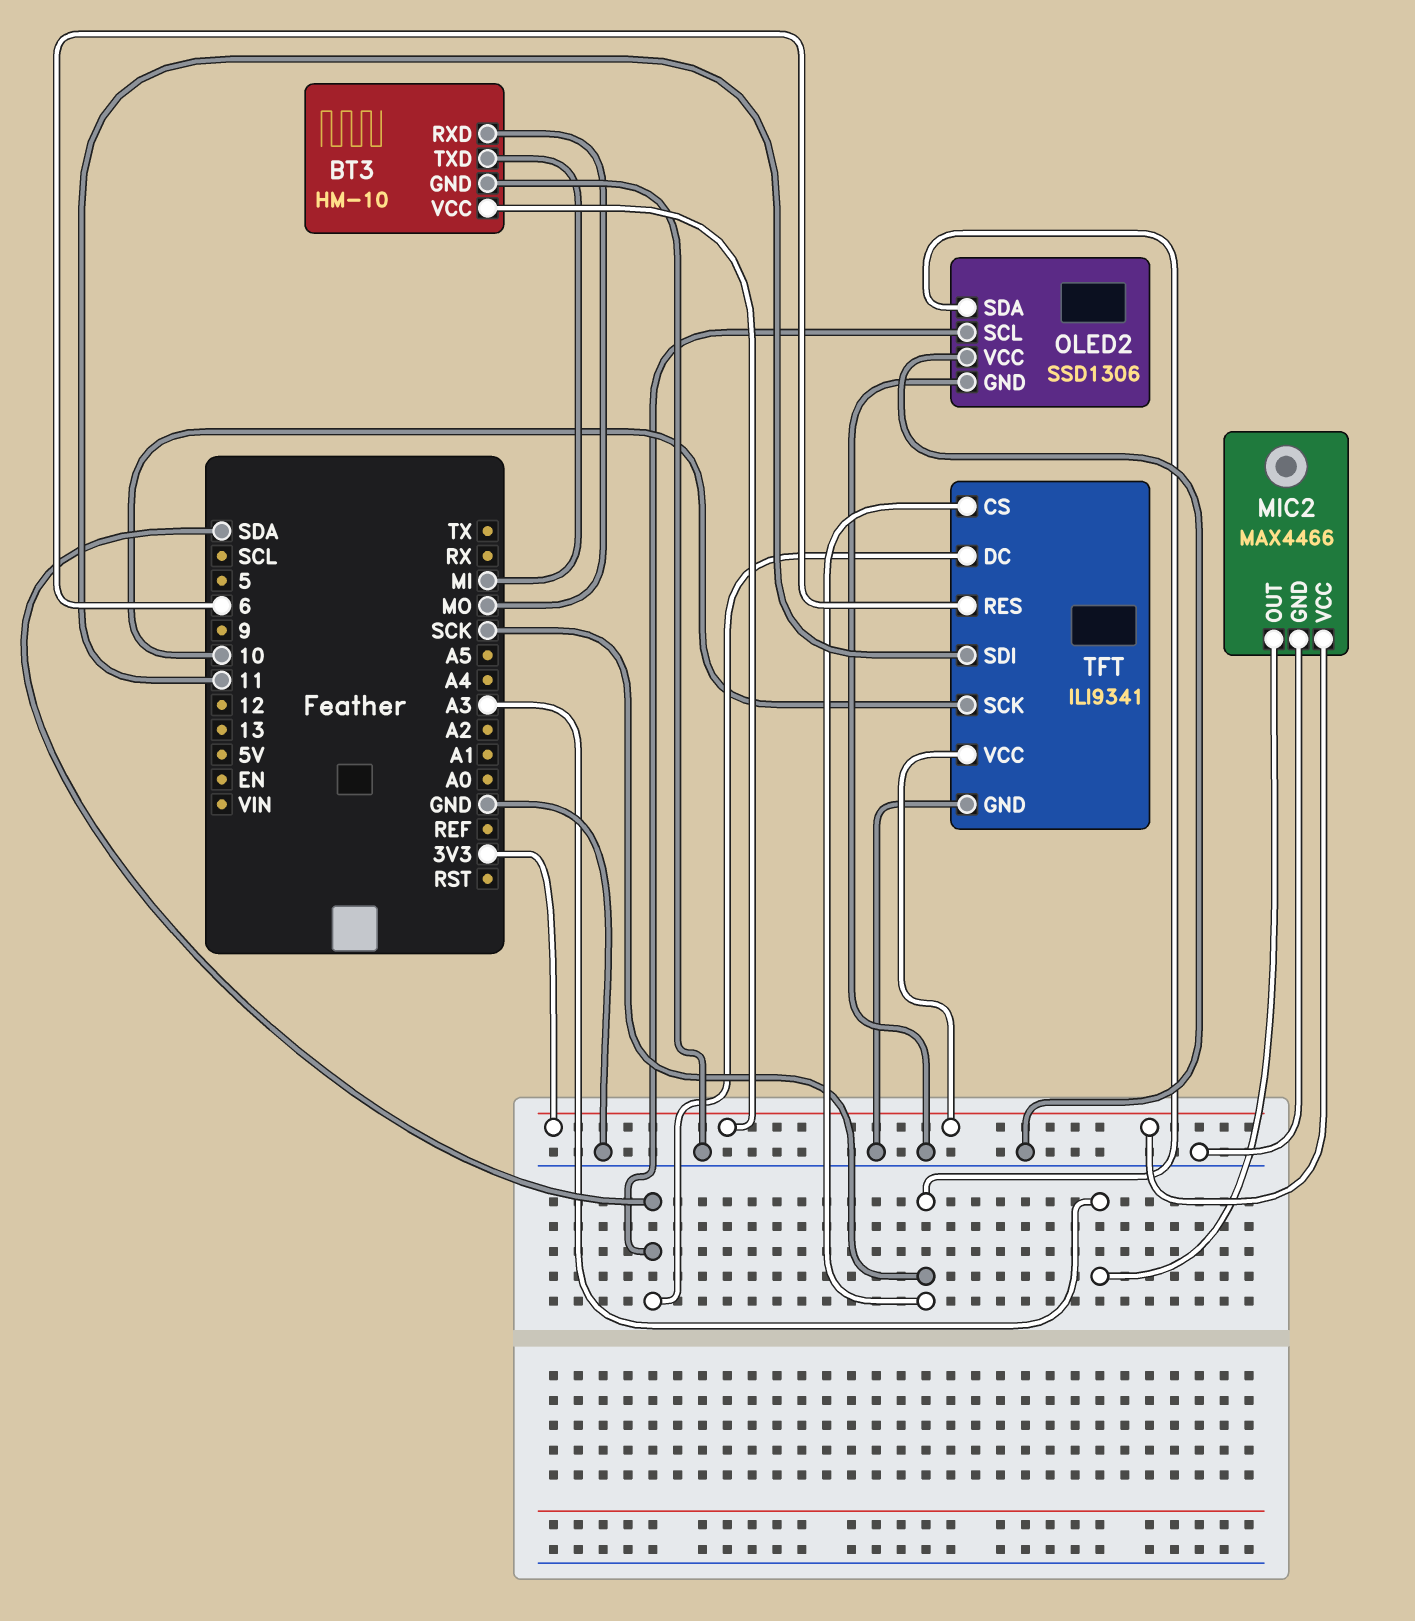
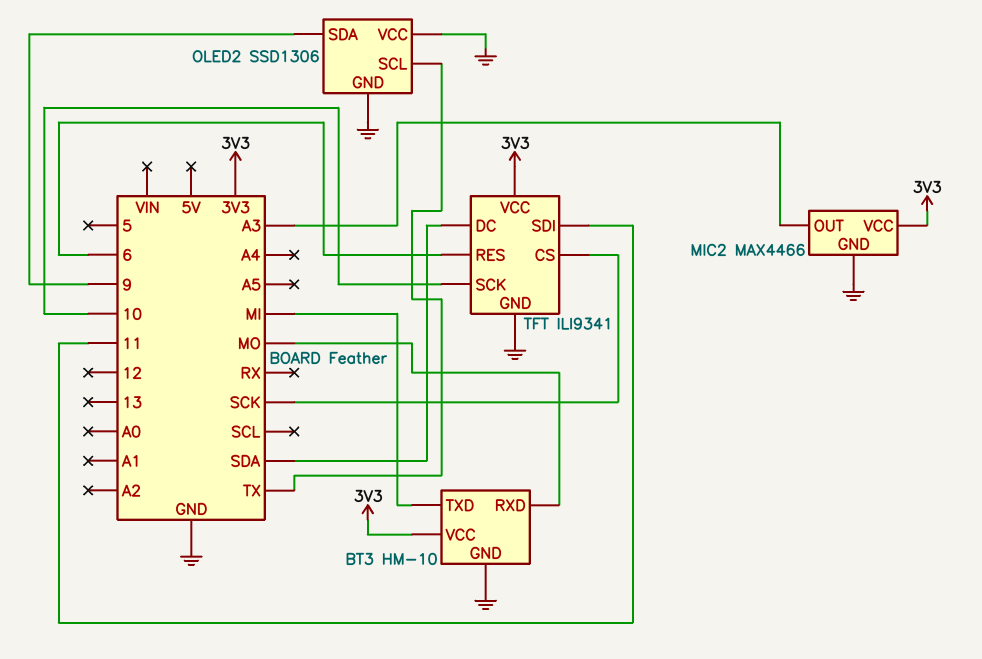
OLED2 pin SCL: SDA -> TX
OLED2 pin SDA: SCK -> 9

